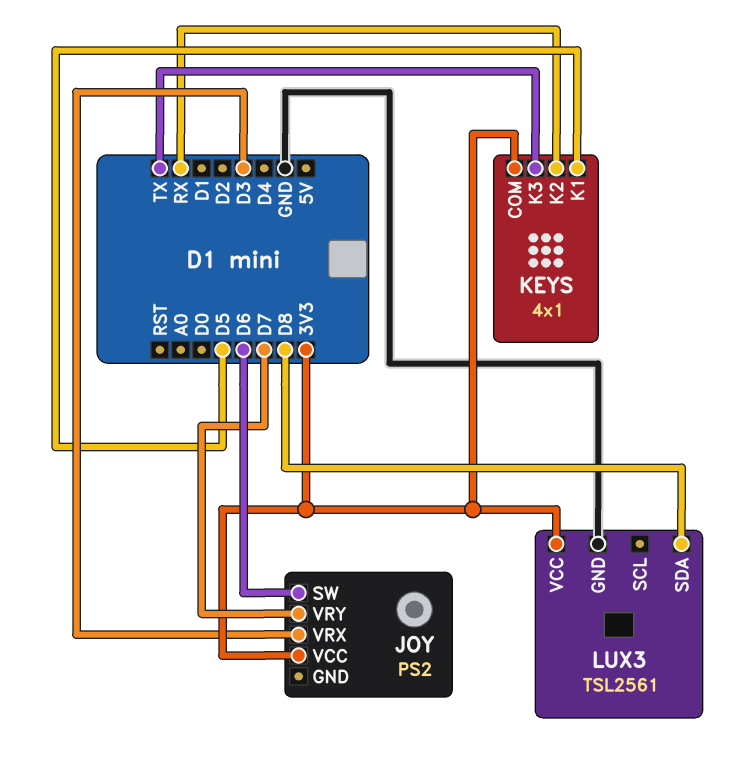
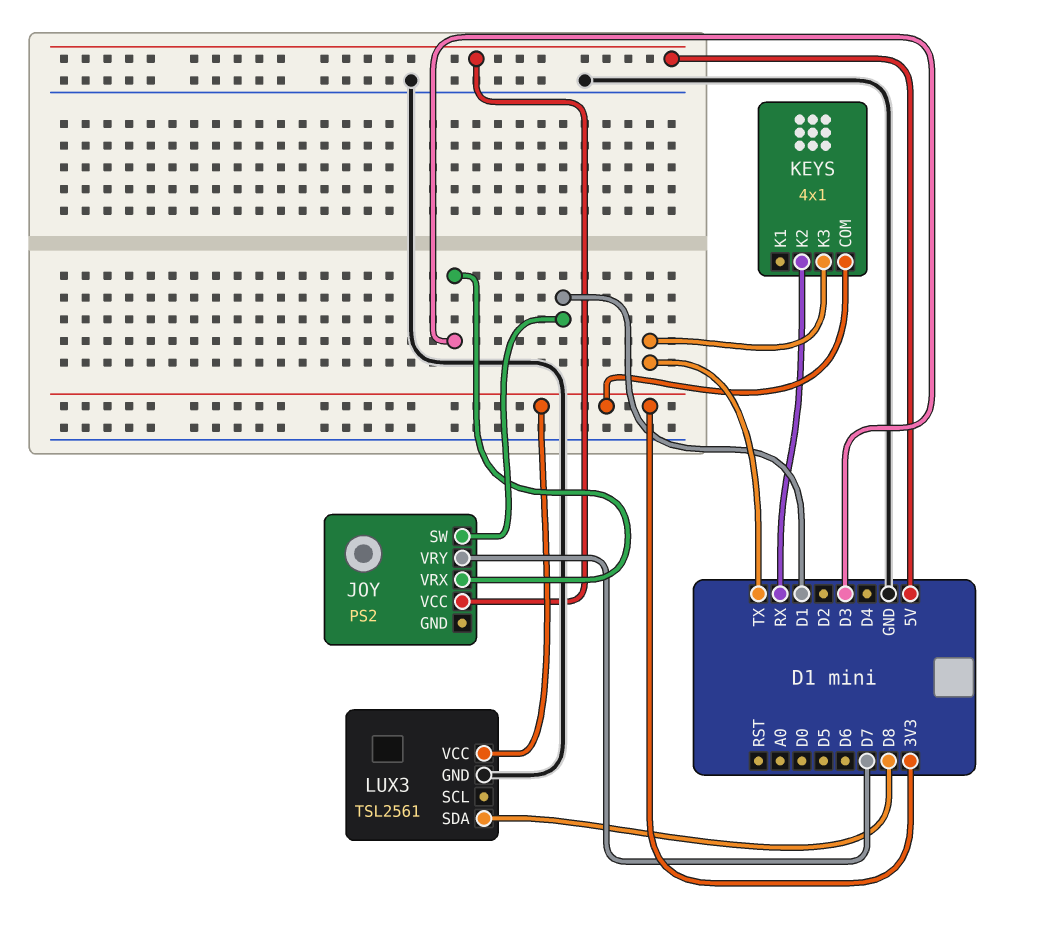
JOY pin SW: D6 -> D1
JOY pin VCC: 3V3 -> 5V
KEYS pin K1: D5 -> none

